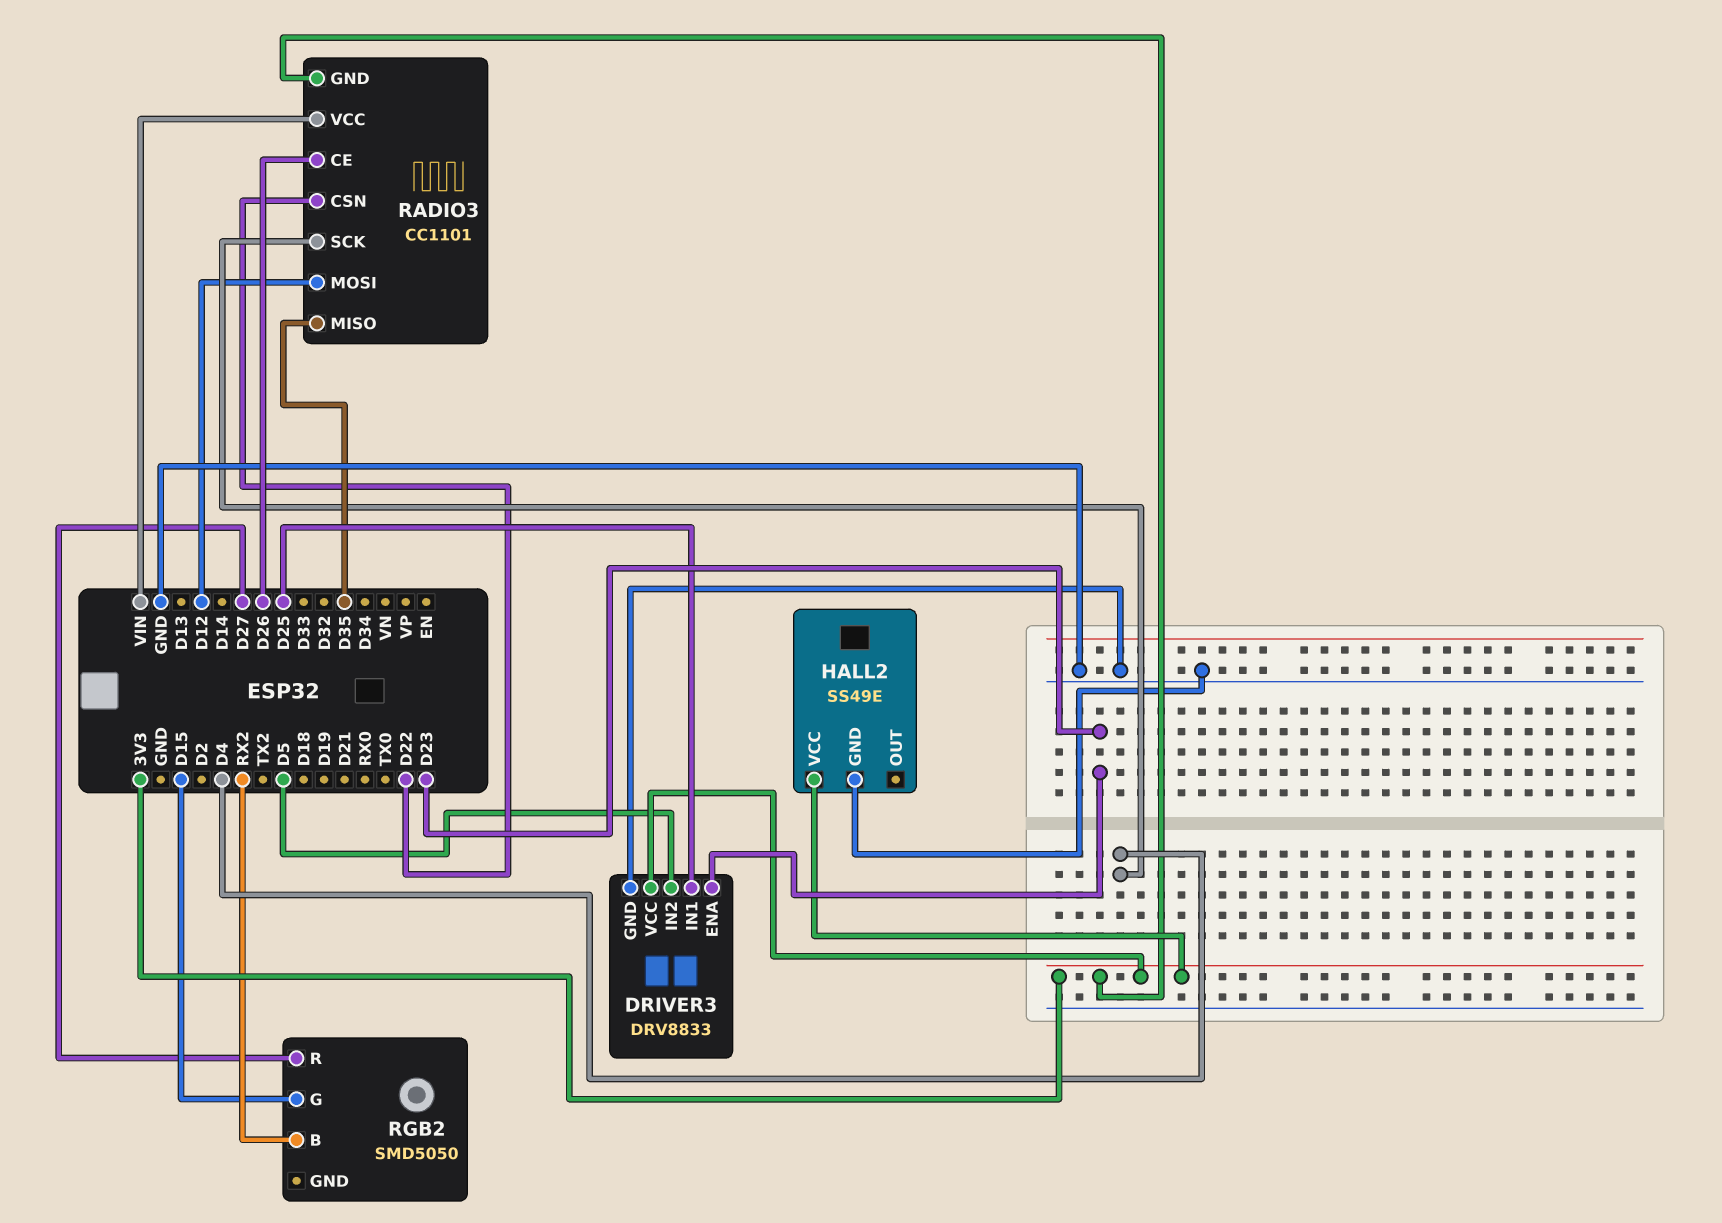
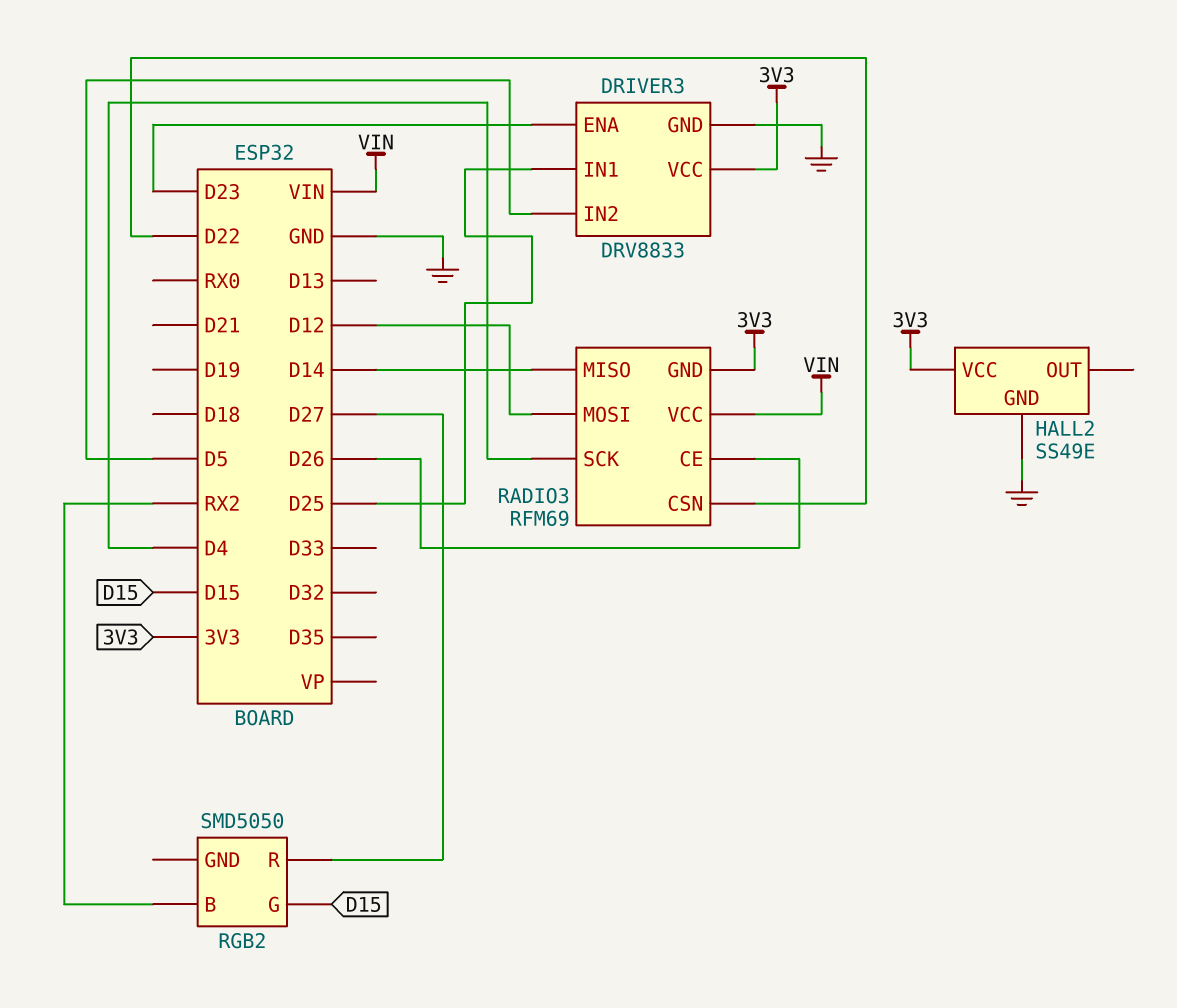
RADIO3: CC1101 -> RFM69
RADIO3 pin MISO: D35 -> D14

